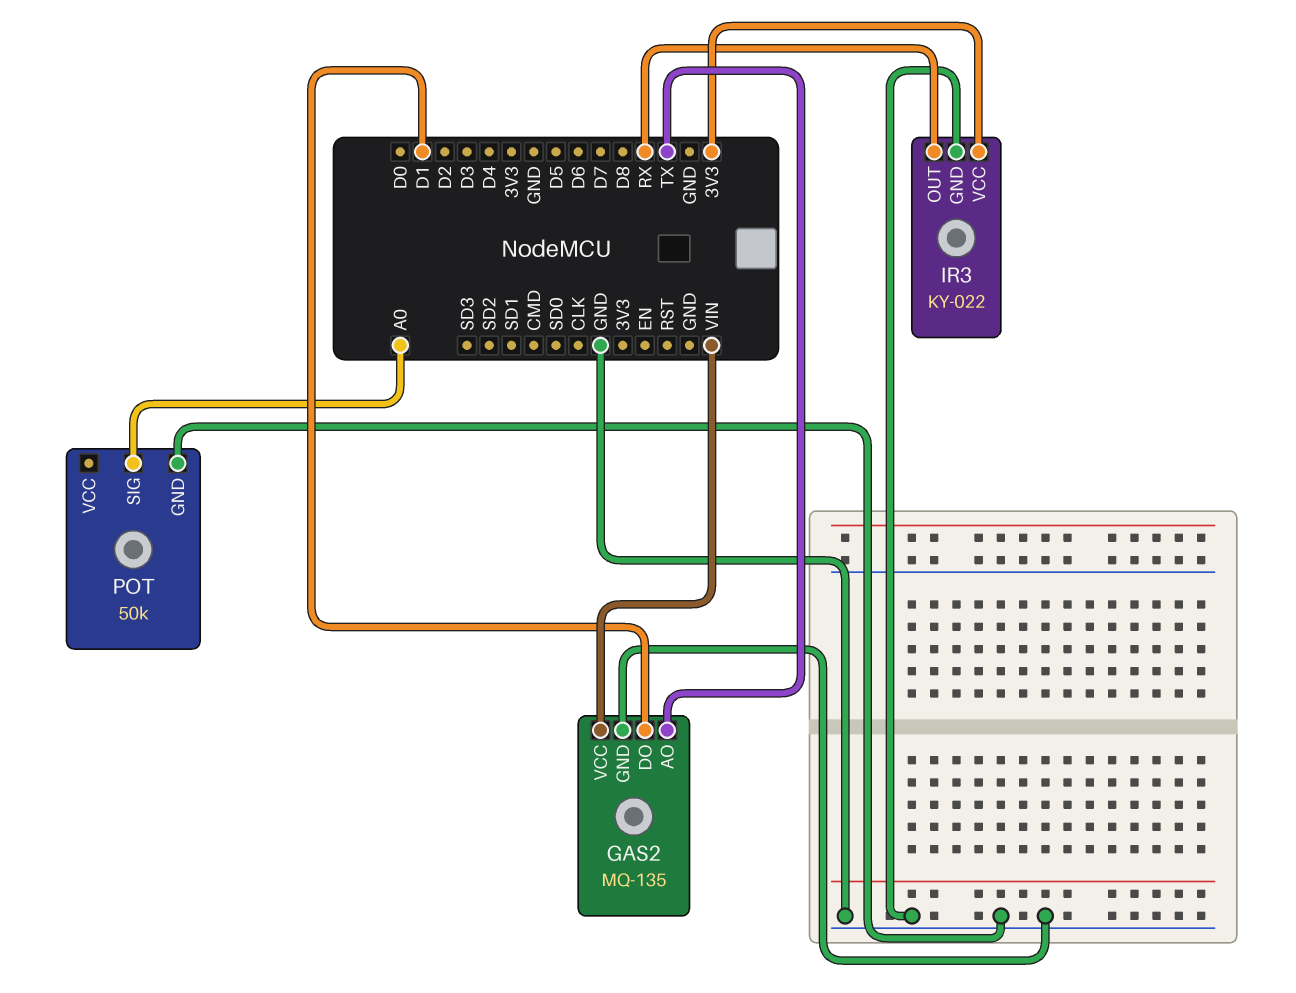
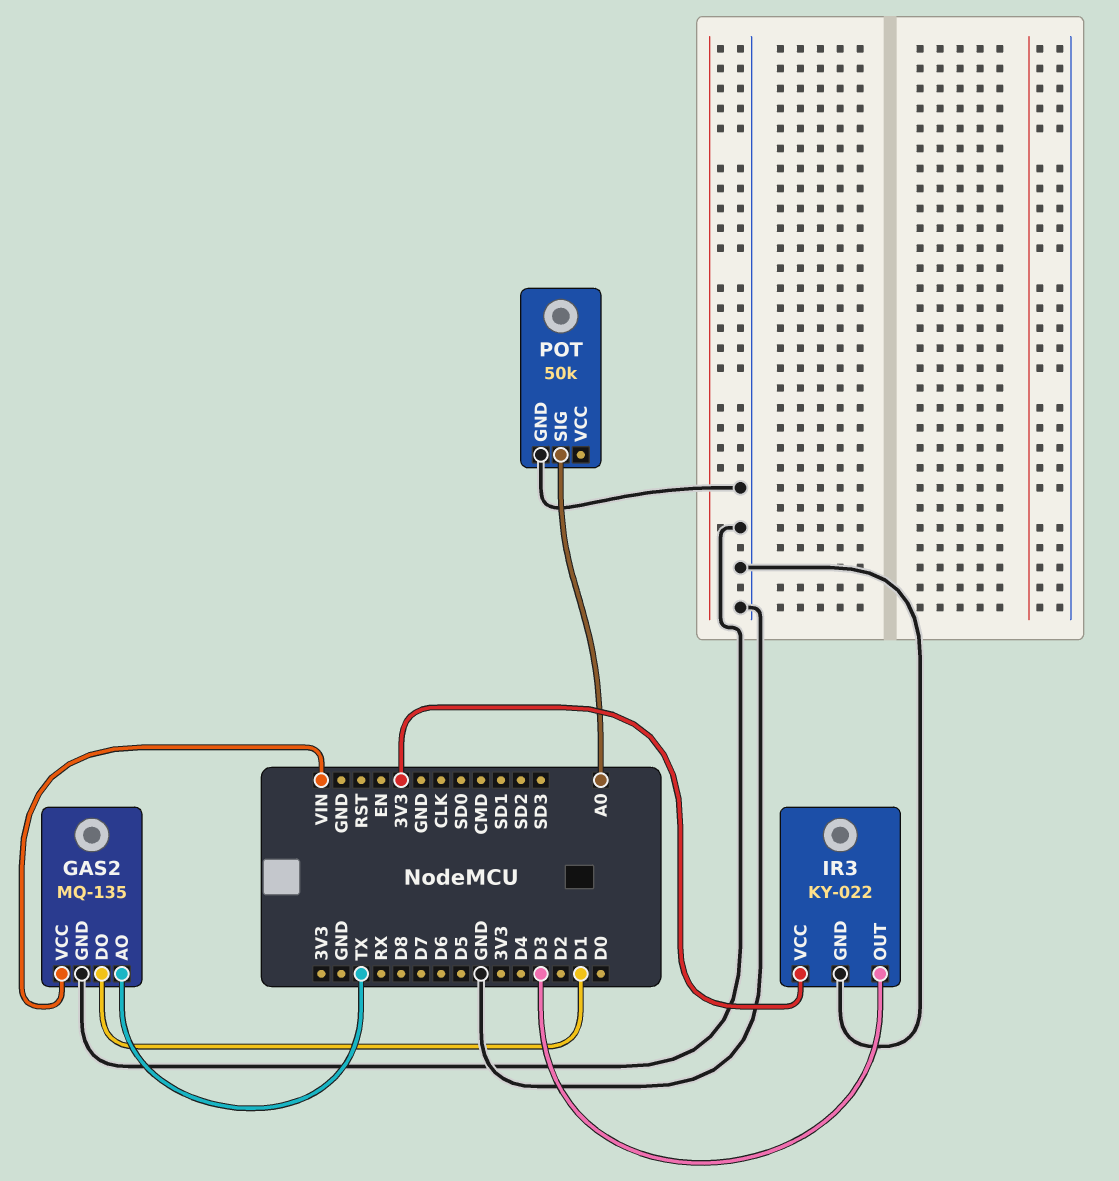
IR3 pin OUT: RX -> D3

